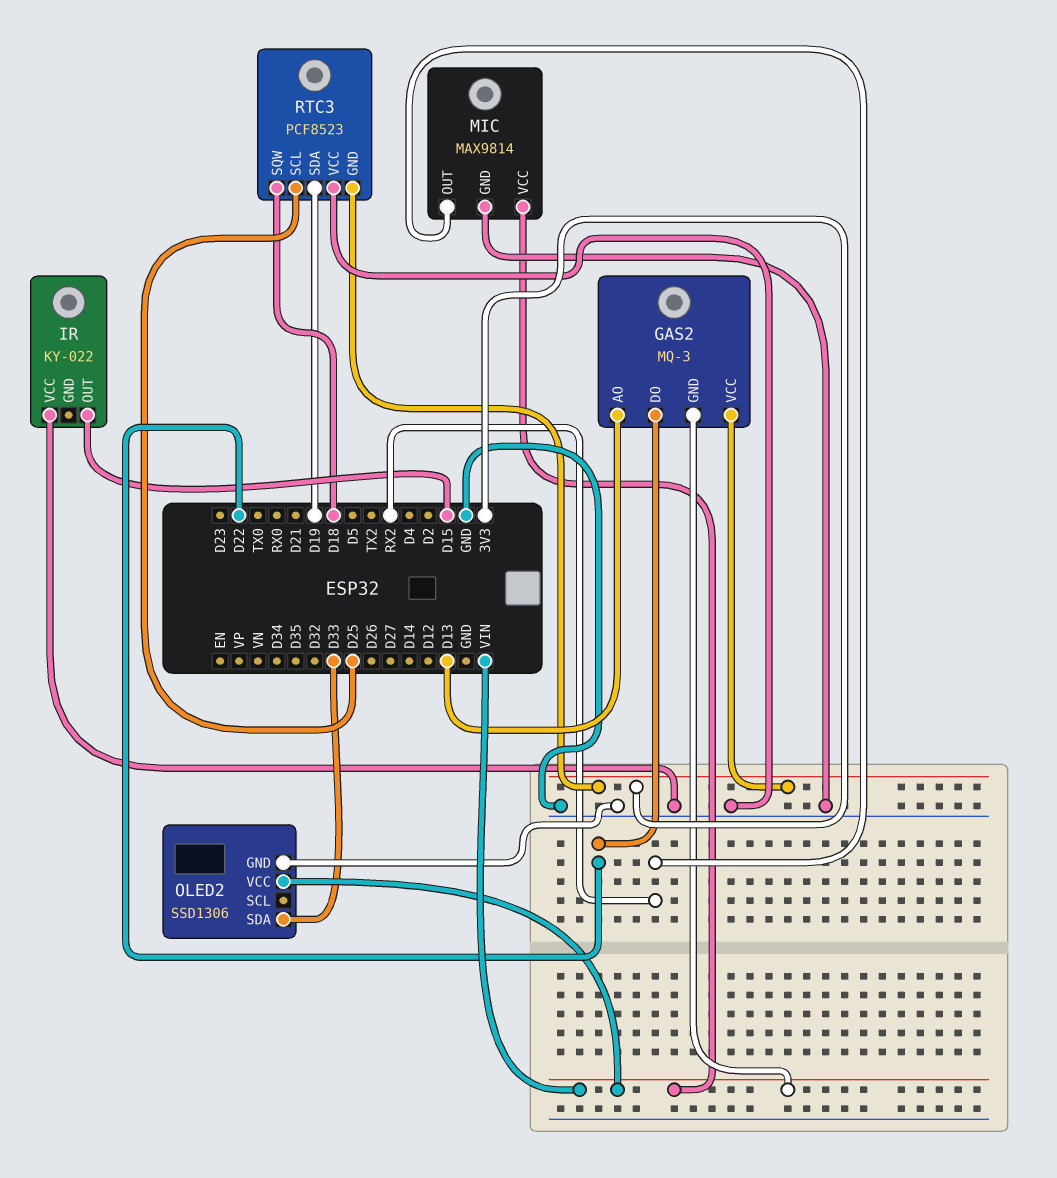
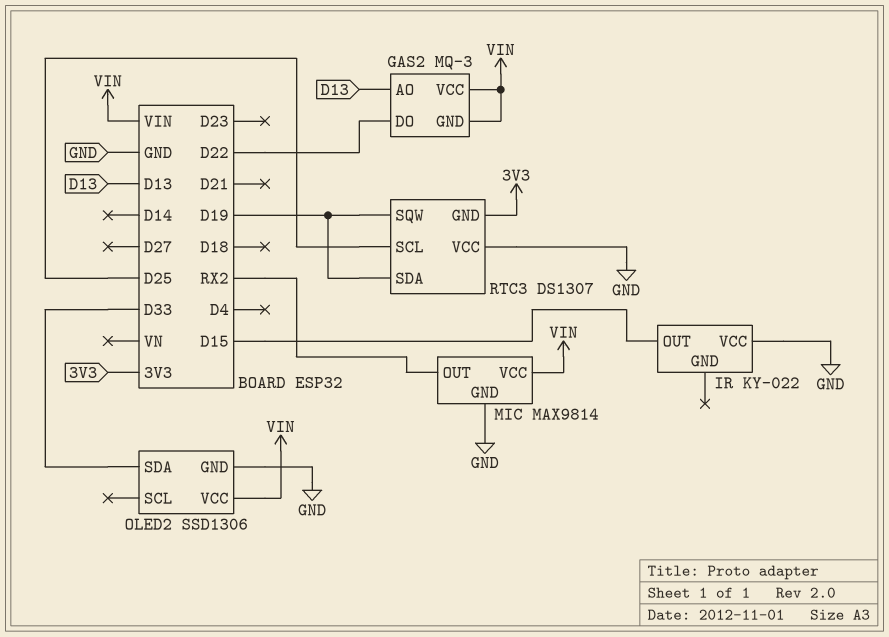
GAS2 pin VCC: 3V3 -> VIN
RTC3: PCF8523 -> DS1307
RTC3 pin SQW: D18 -> D19

